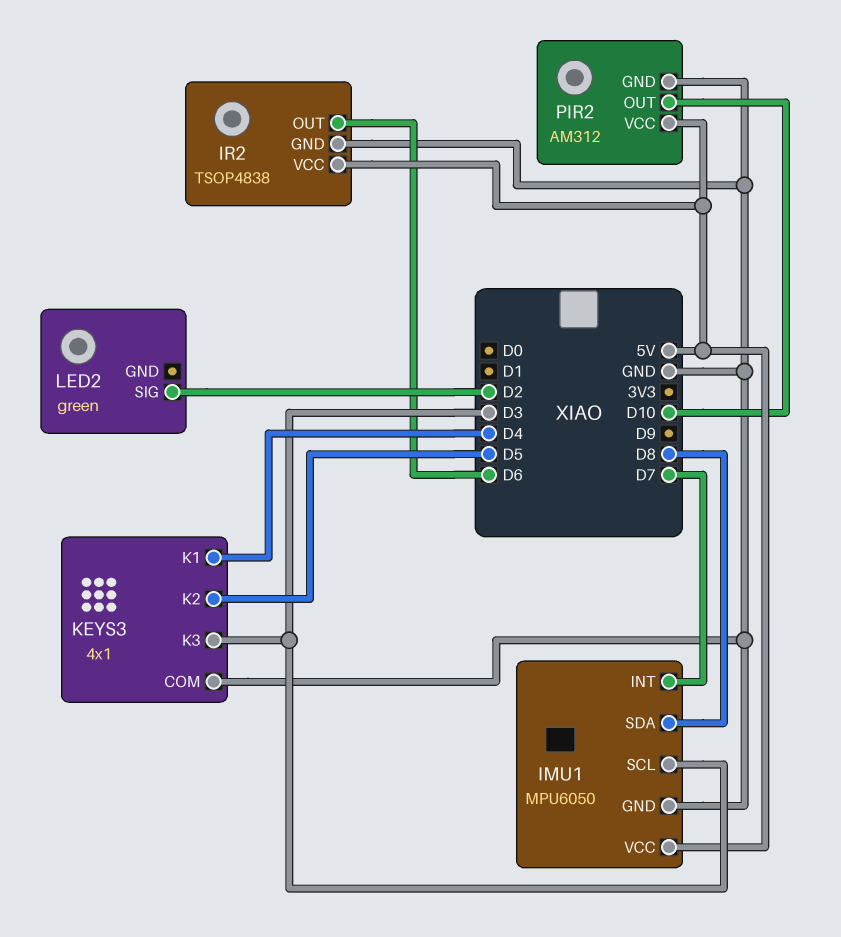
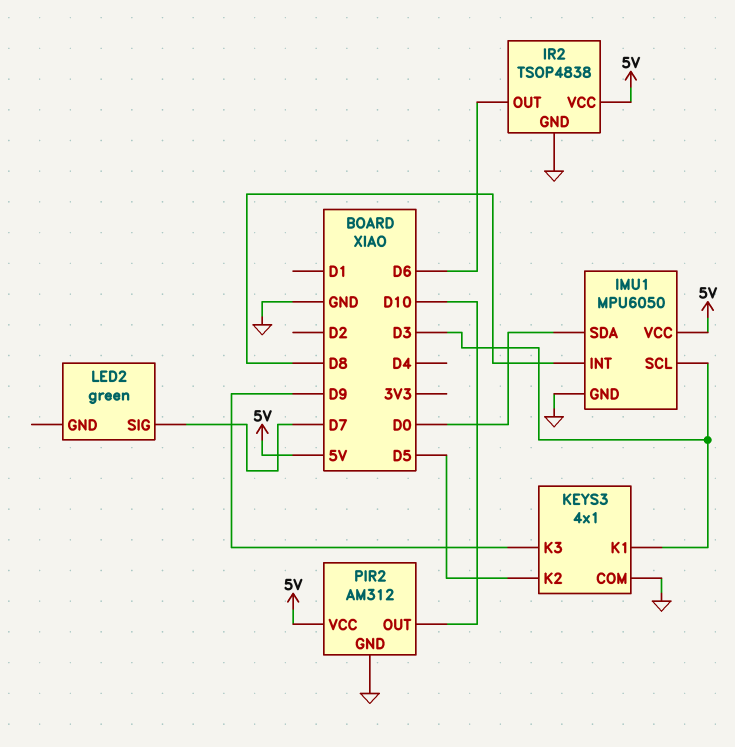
IMU1 pin INT: D7 -> D8
IMU1 pin SDA: D8 -> D0
KEYS3 pin K1: D4 -> D3
KEYS3 pin K3: D3 -> D9
LED2 pin SIG: D2 -> D7

